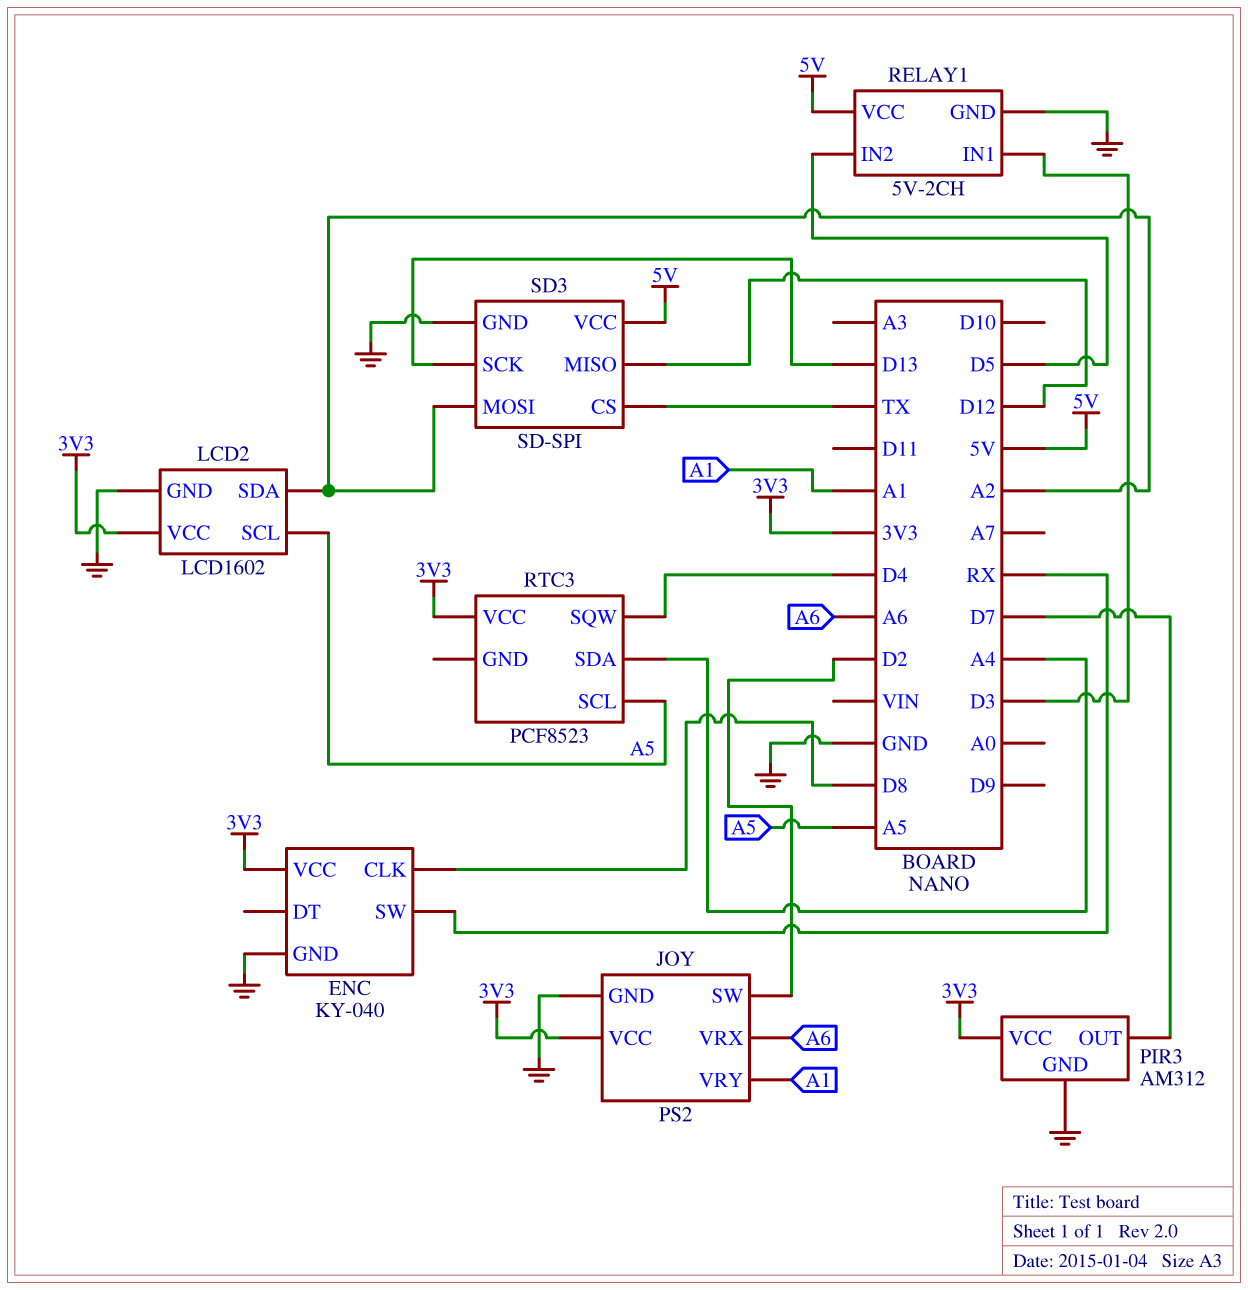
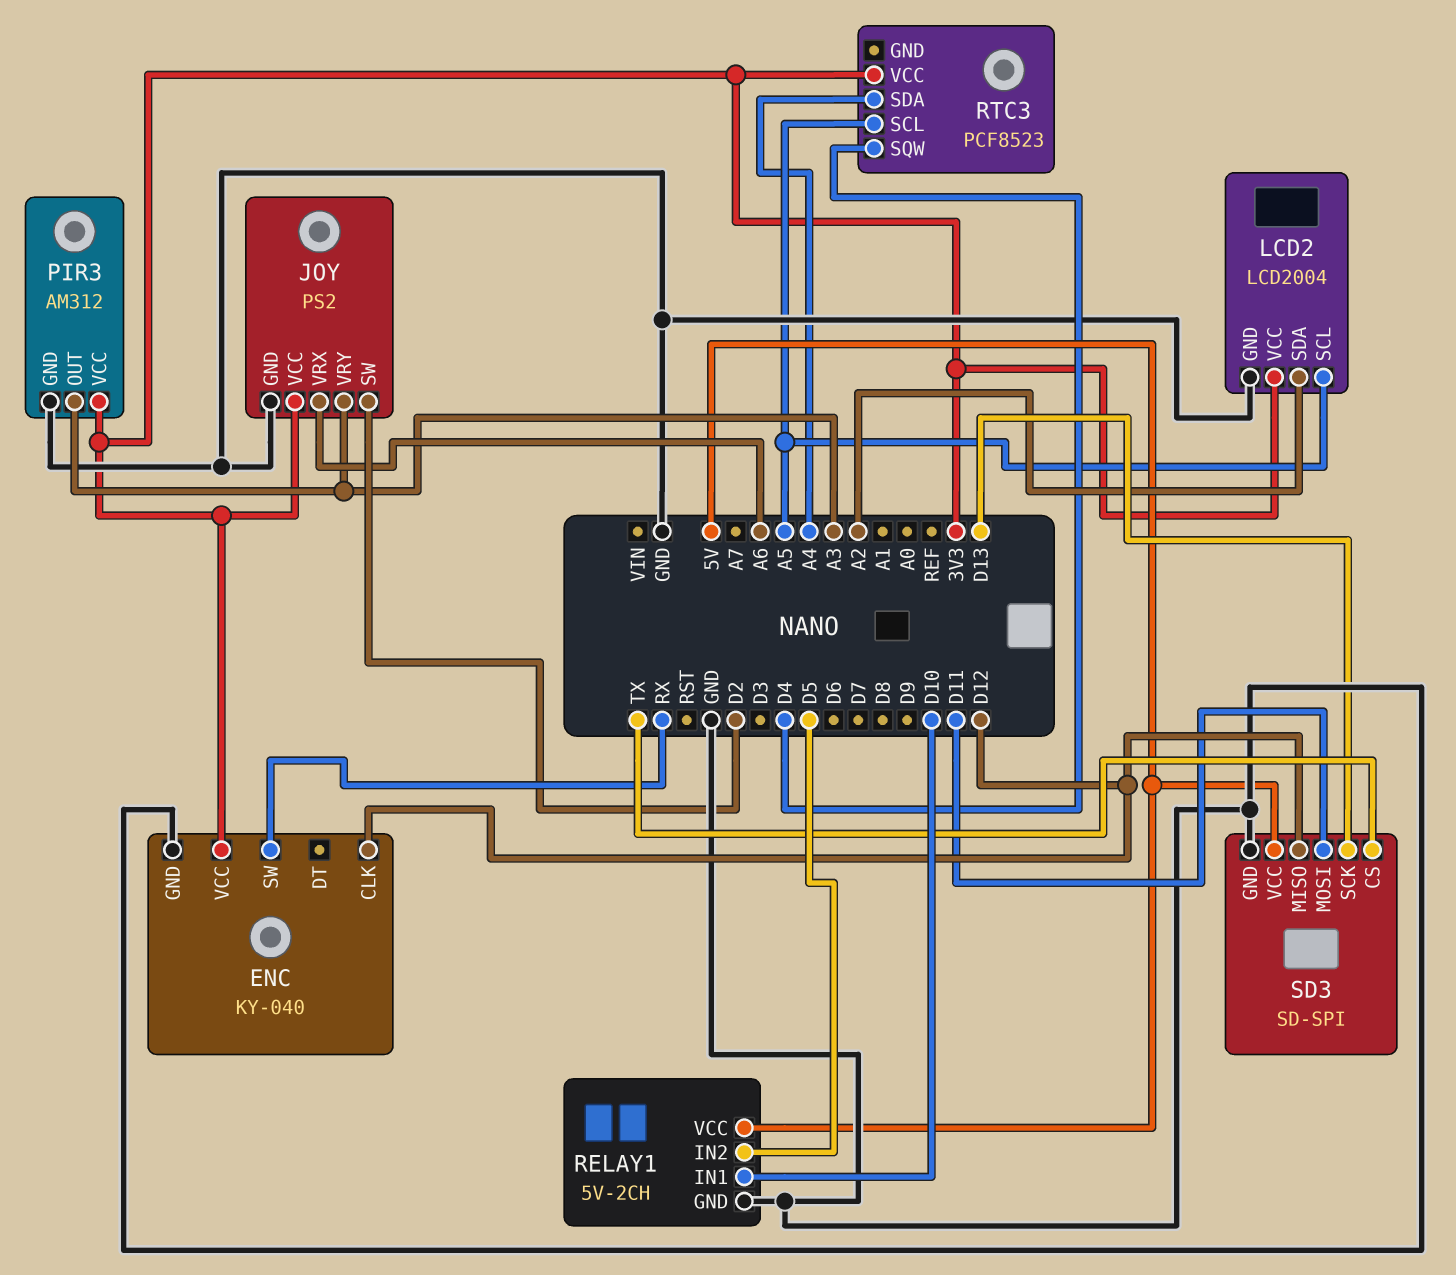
ENC pin CLK: D8 -> D12
JOY pin VRY: A1 -> A3
LCD2: LCD1602 -> LCD2004
PIR3 pin OUT: D7 -> A3
RELAY1 pin IN1: D3 -> D10
SD3 pin MOSI: A2 -> D11

